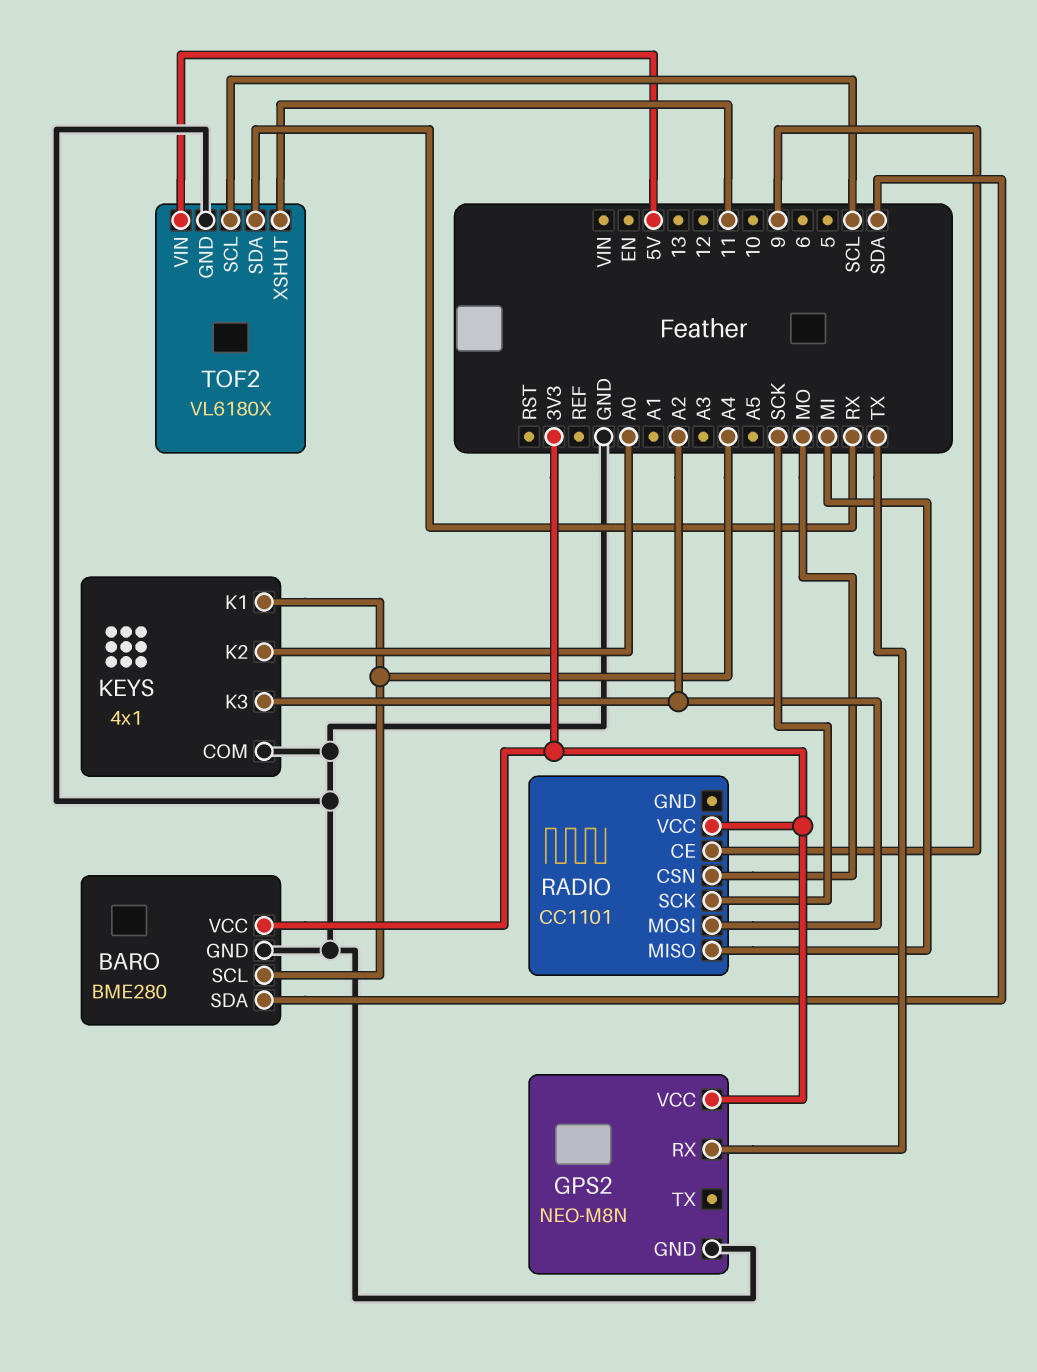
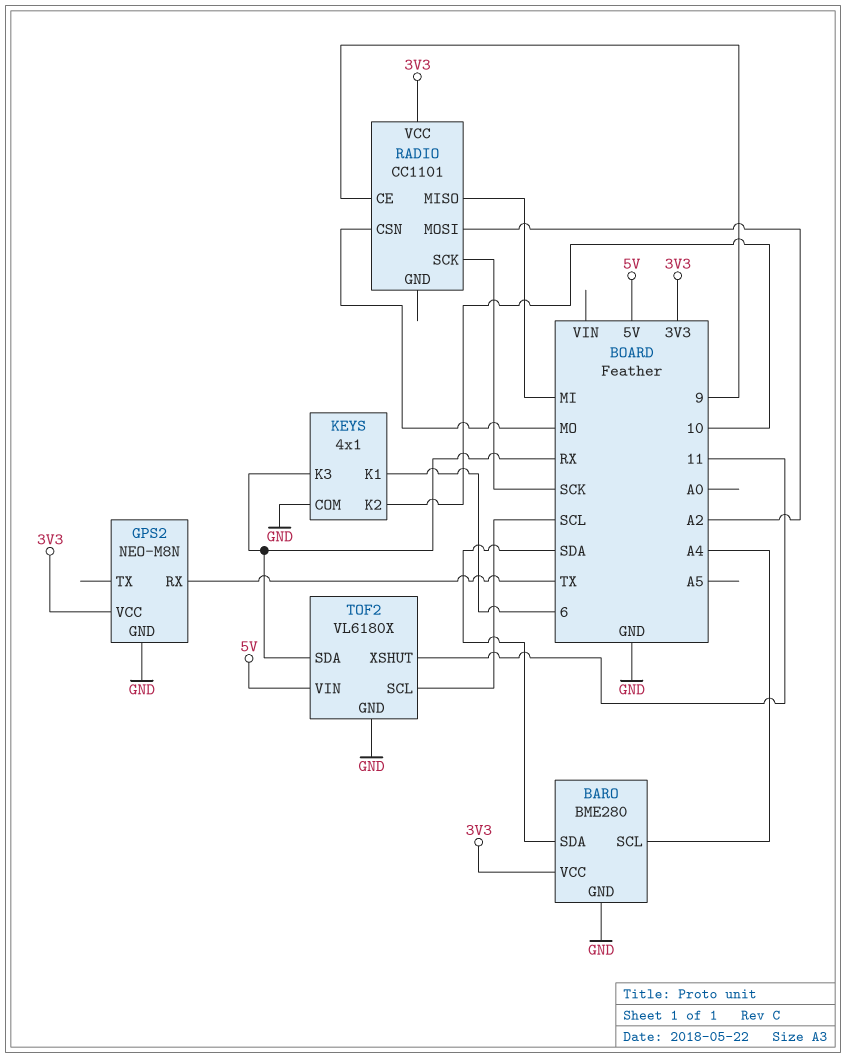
KEYS pin K1: A4 -> 6
KEYS pin K2: A0 -> 10
KEYS pin K3: A2 -> RX

